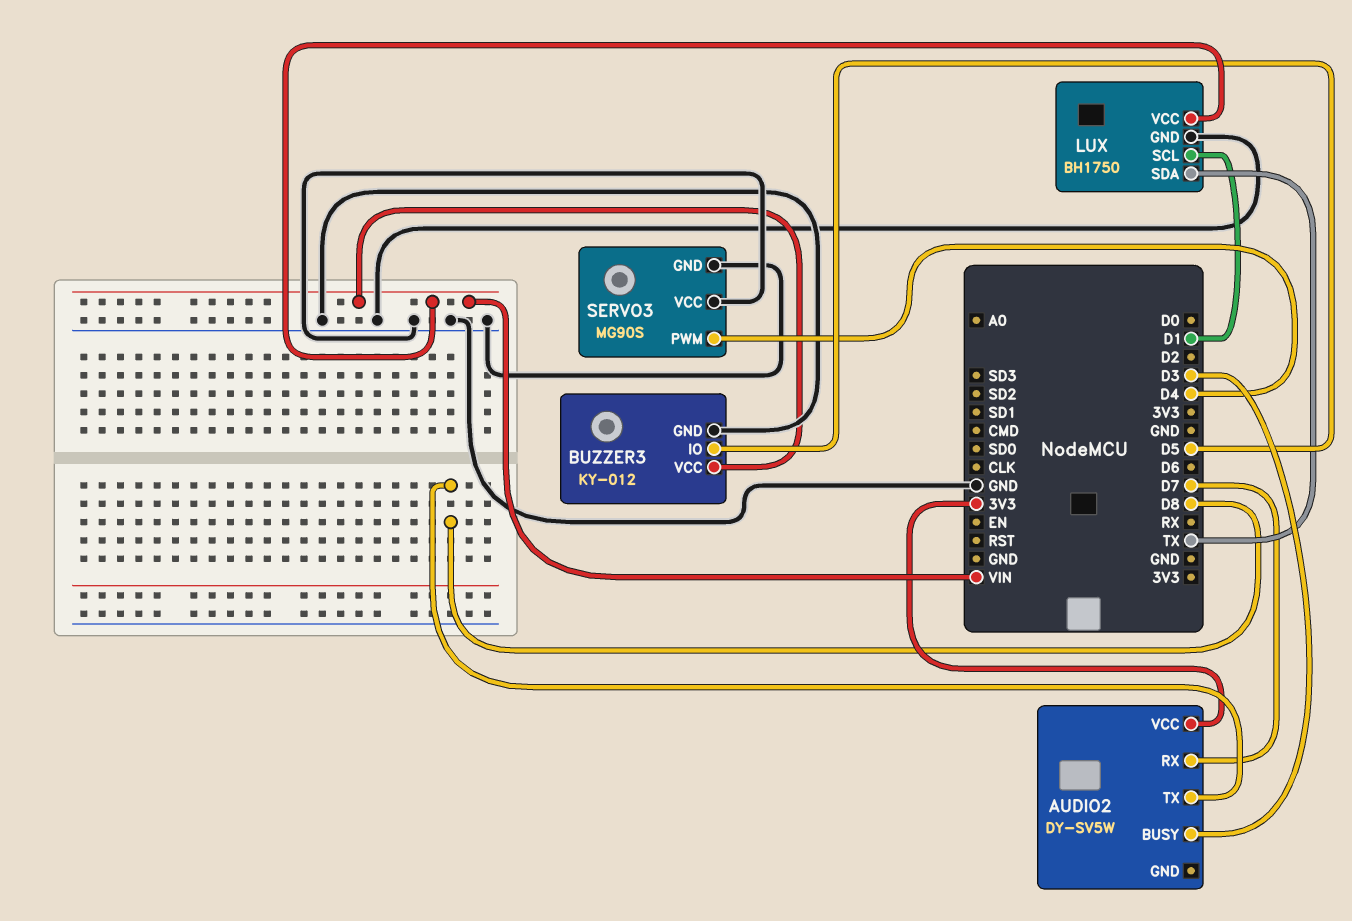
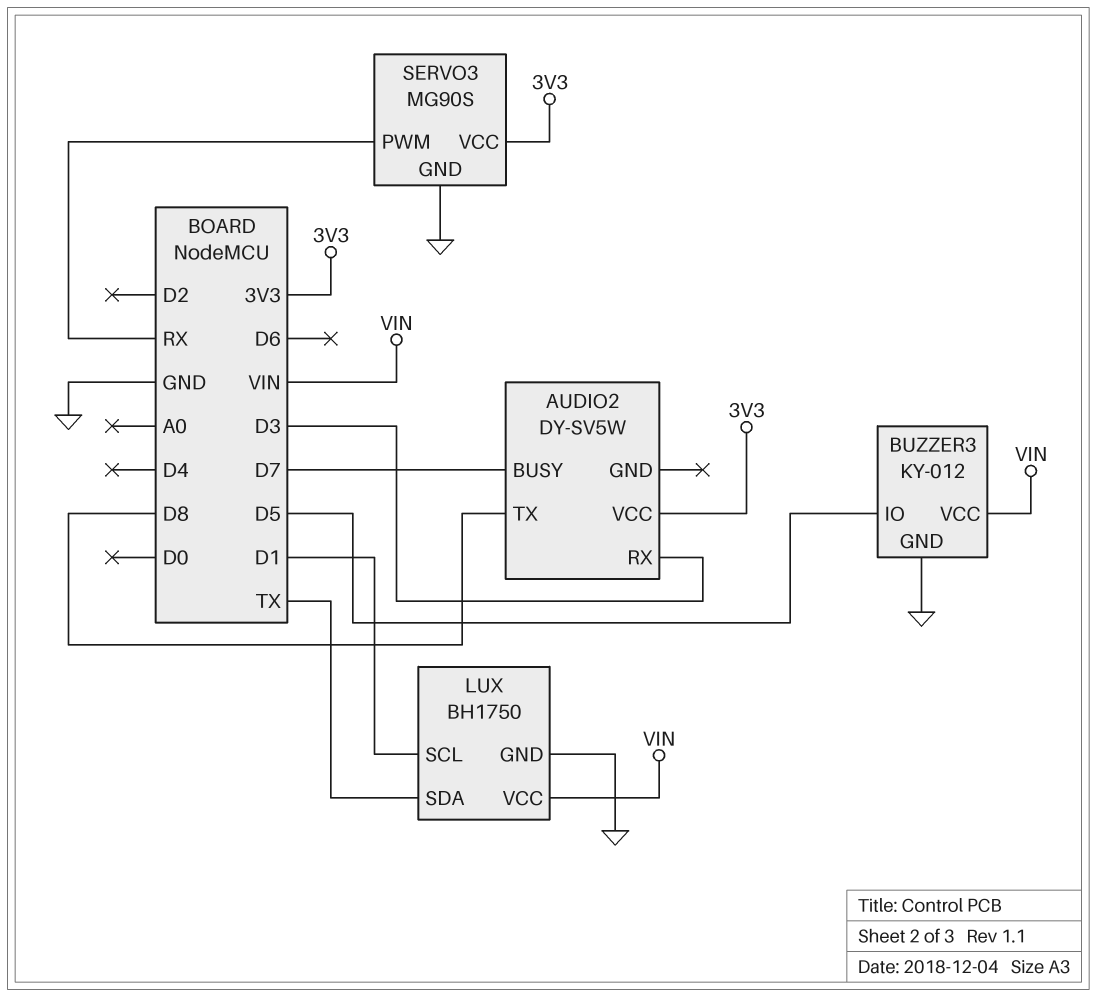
AUDIO2 pin BUSY: D3 -> D7
AUDIO2 pin RX: D7 -> D3
SERVO3 pin PWM: D4 -> RX
SERVO3 pin VCC: GND -> 3V3

